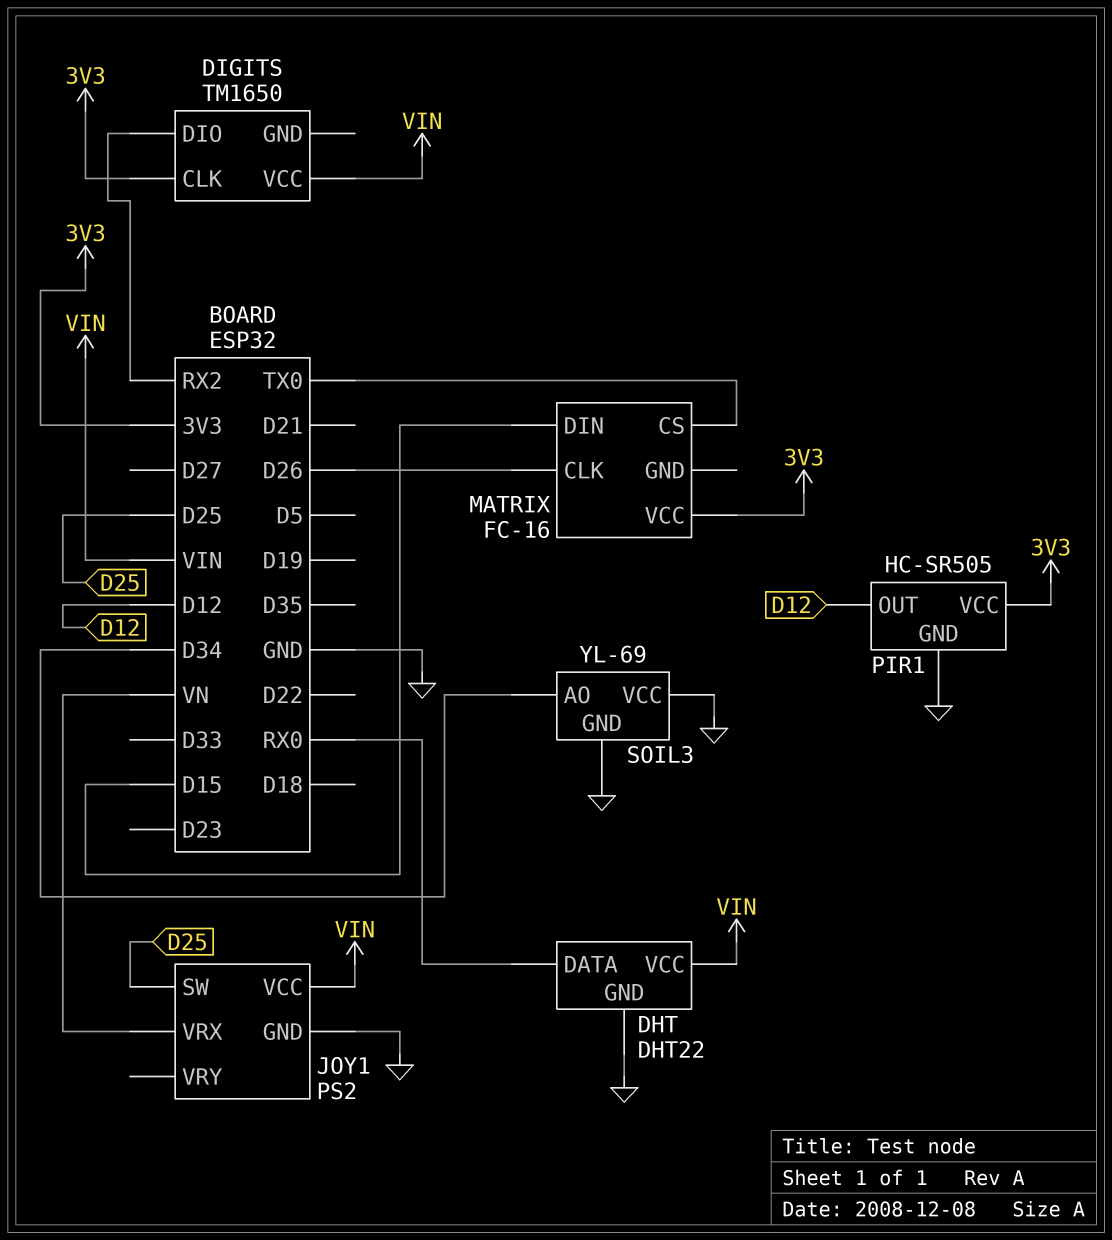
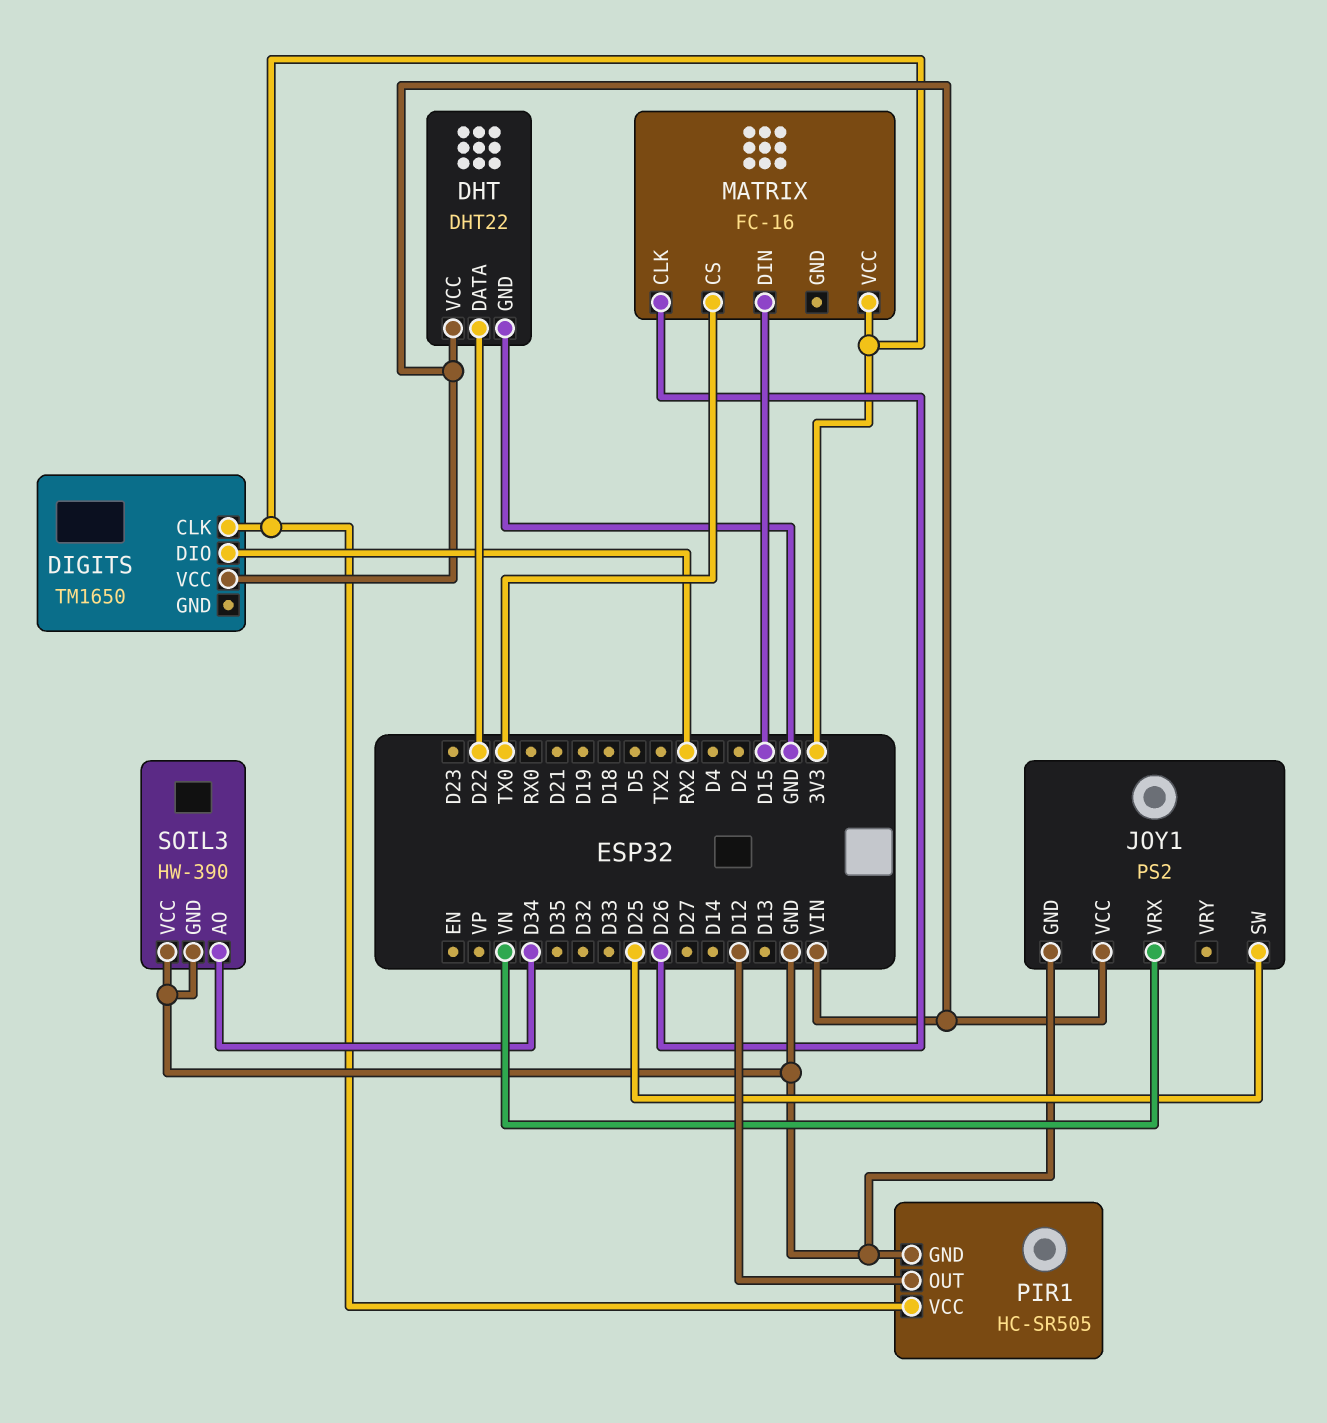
DHT pin DATA: RX0 -> D22
SOIL3: YL-69 -> HW-390

